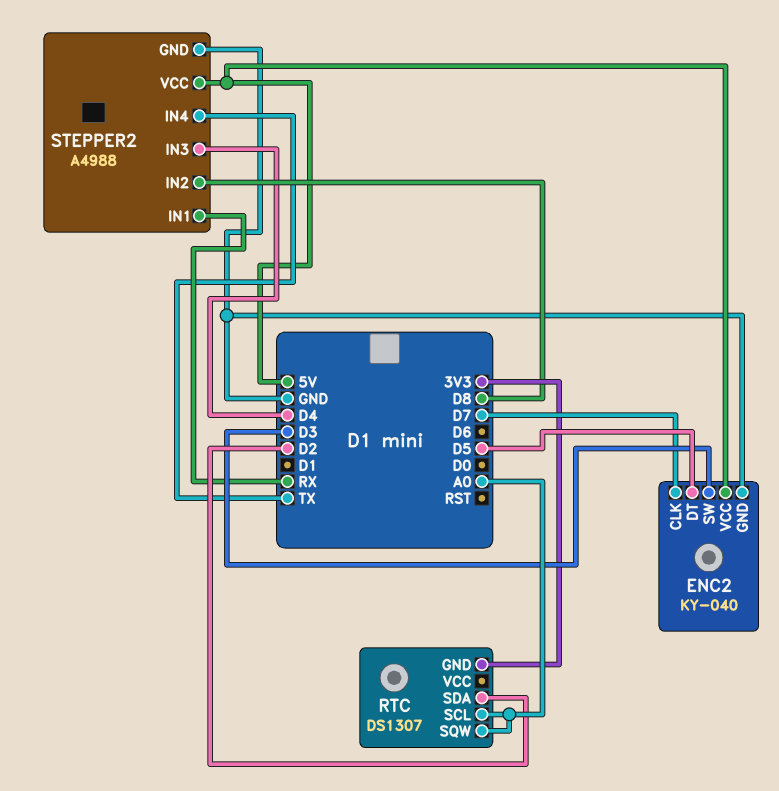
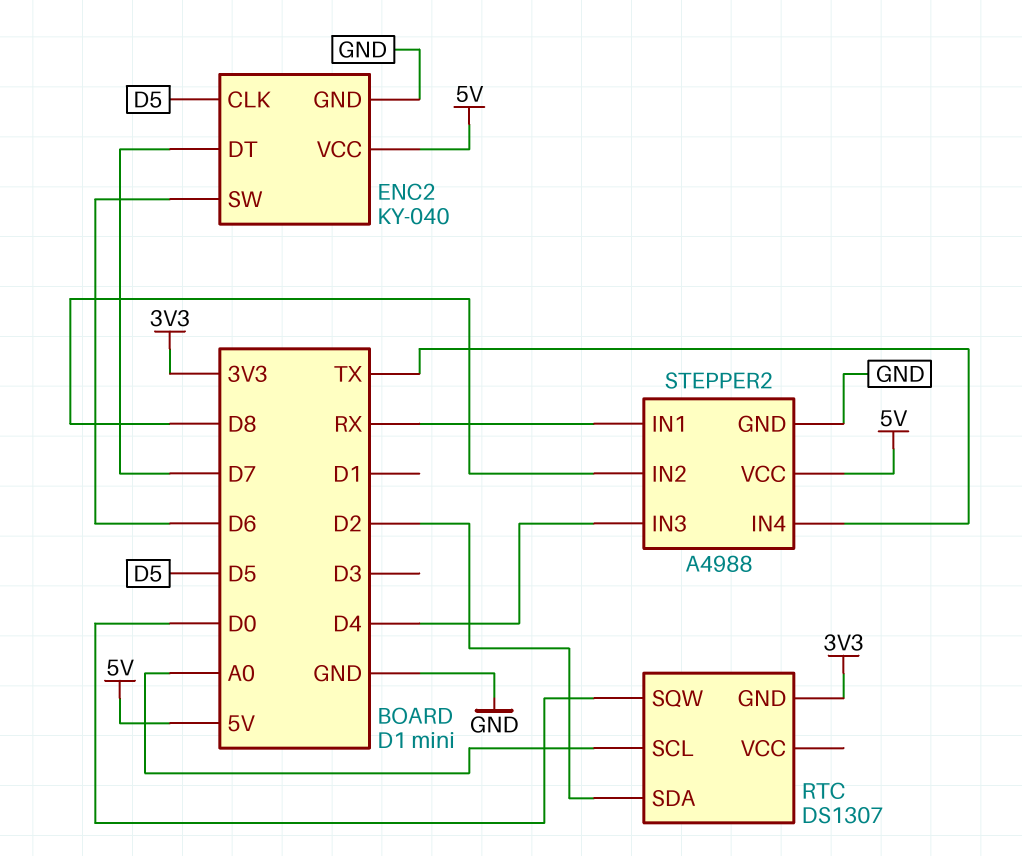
ENC2 pin CLK: D7 -> D5
ENC2 pin DT: D5 -> D7
ENC2 pin SW: D3 -> D6
RTC pin SQW: A0 -> D0

